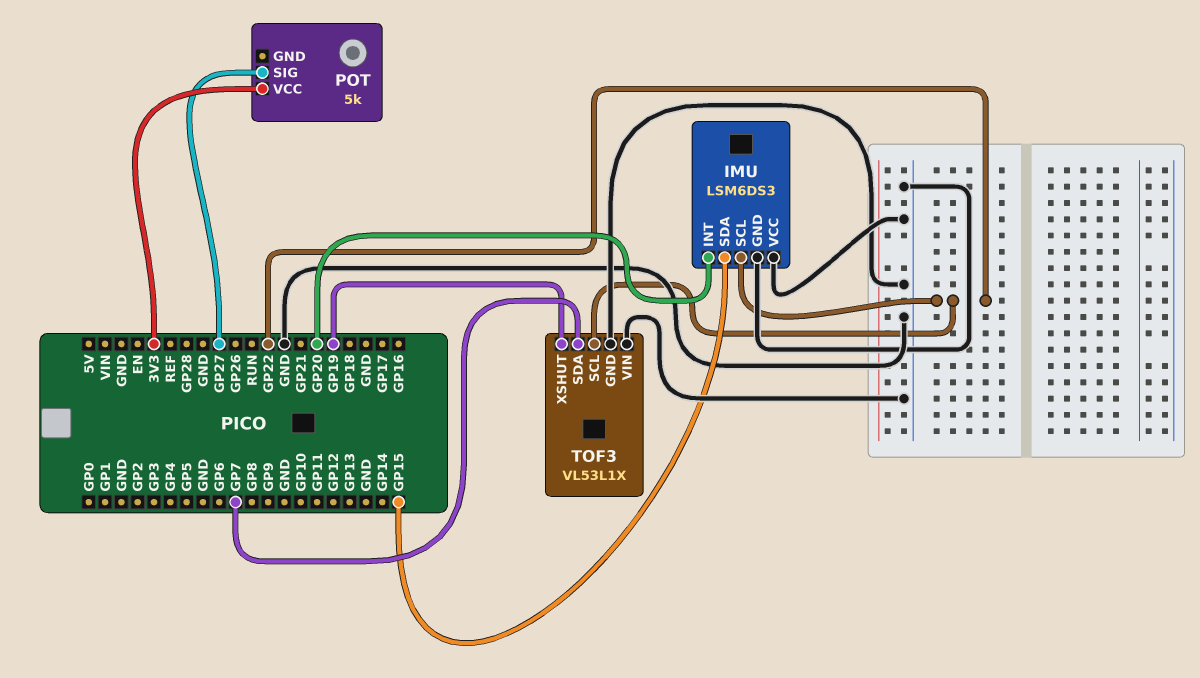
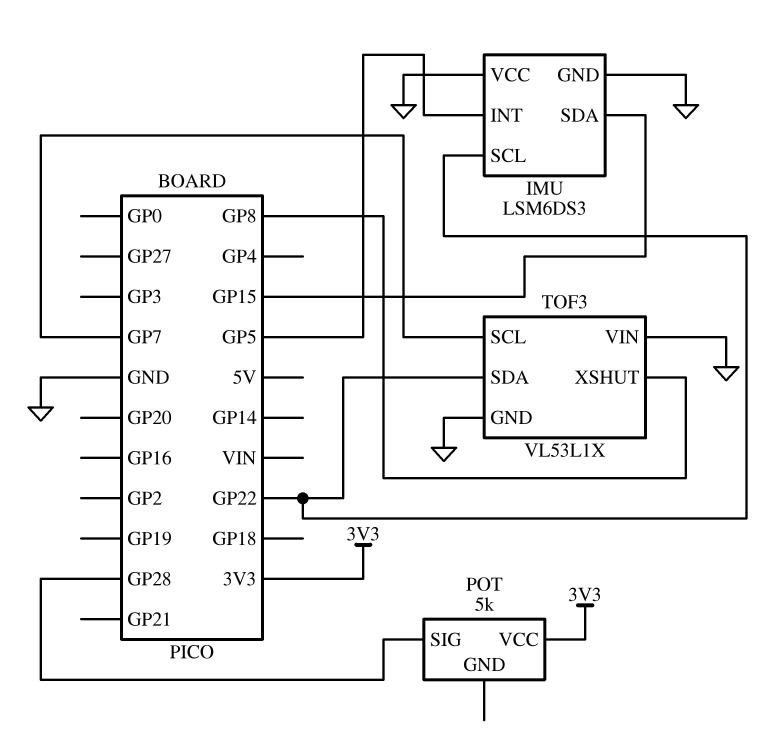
IMU pin INT: GP20 -> GP5
POT pin SIG: GP27 -> GP28
TOF3 pin SCL: GP22 -> GP7
TOF3 pin SDA: GP7 -> GP22
TOF3 pin XSHUT: GP19 -> GP8

